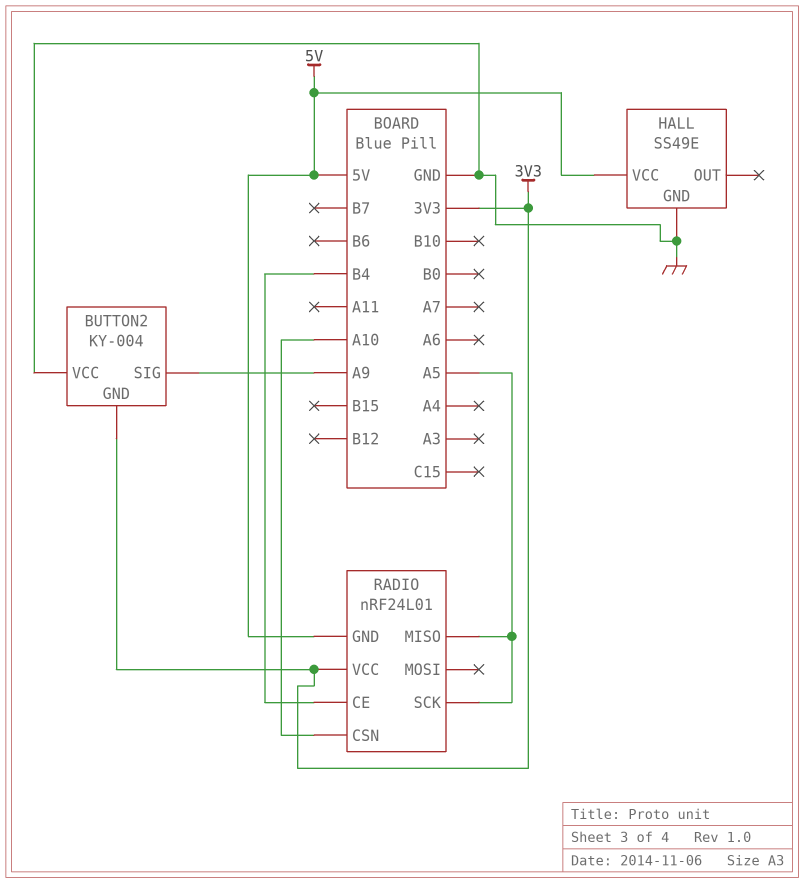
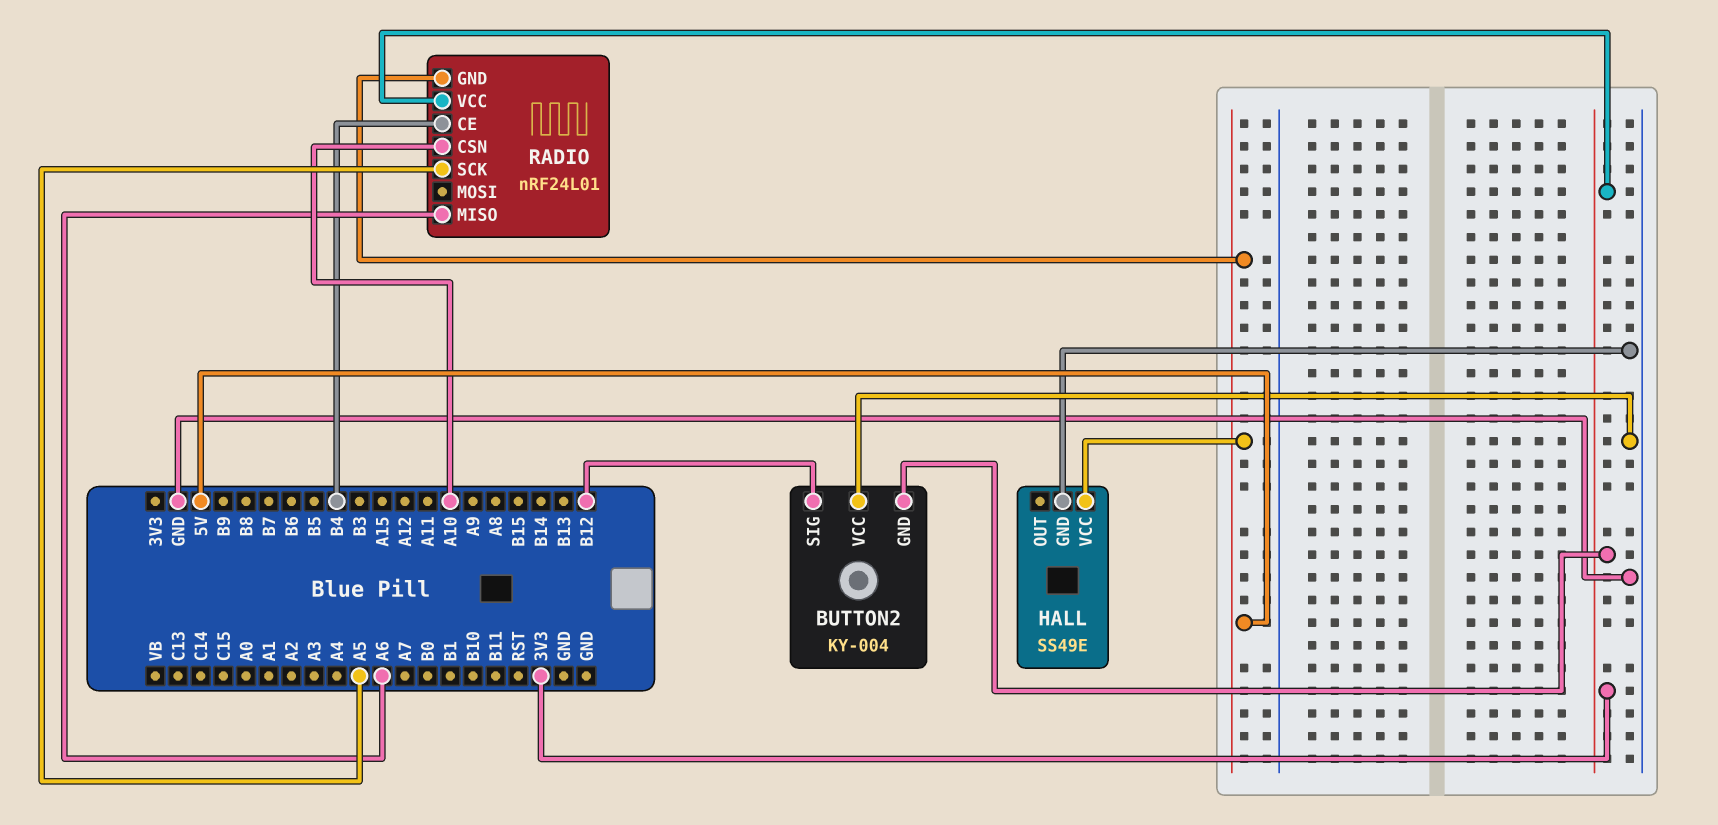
BUTTON2 pin SIG: A9 -> B12
RADIO pin MISO: A5 -> A6

